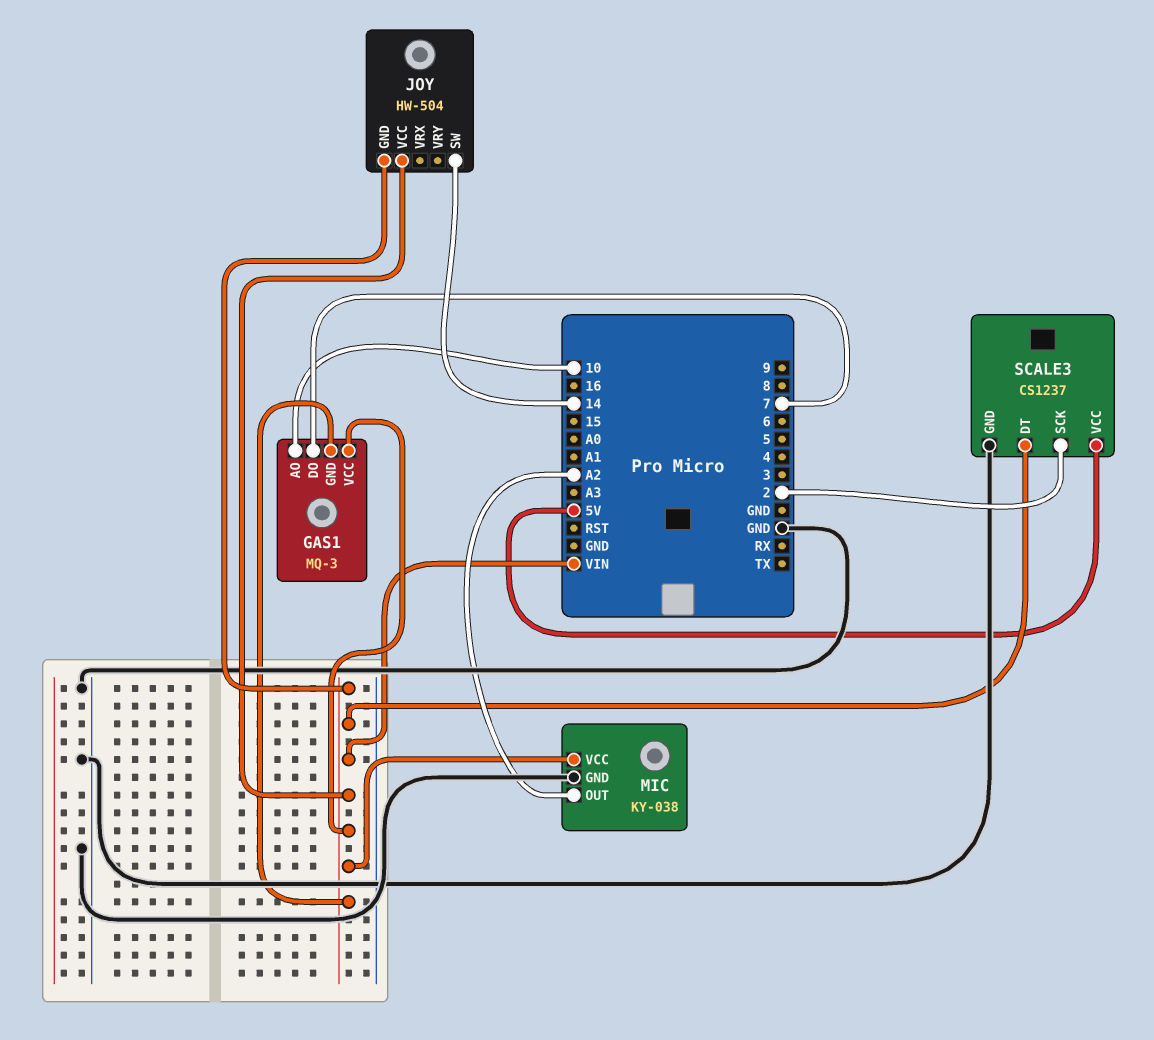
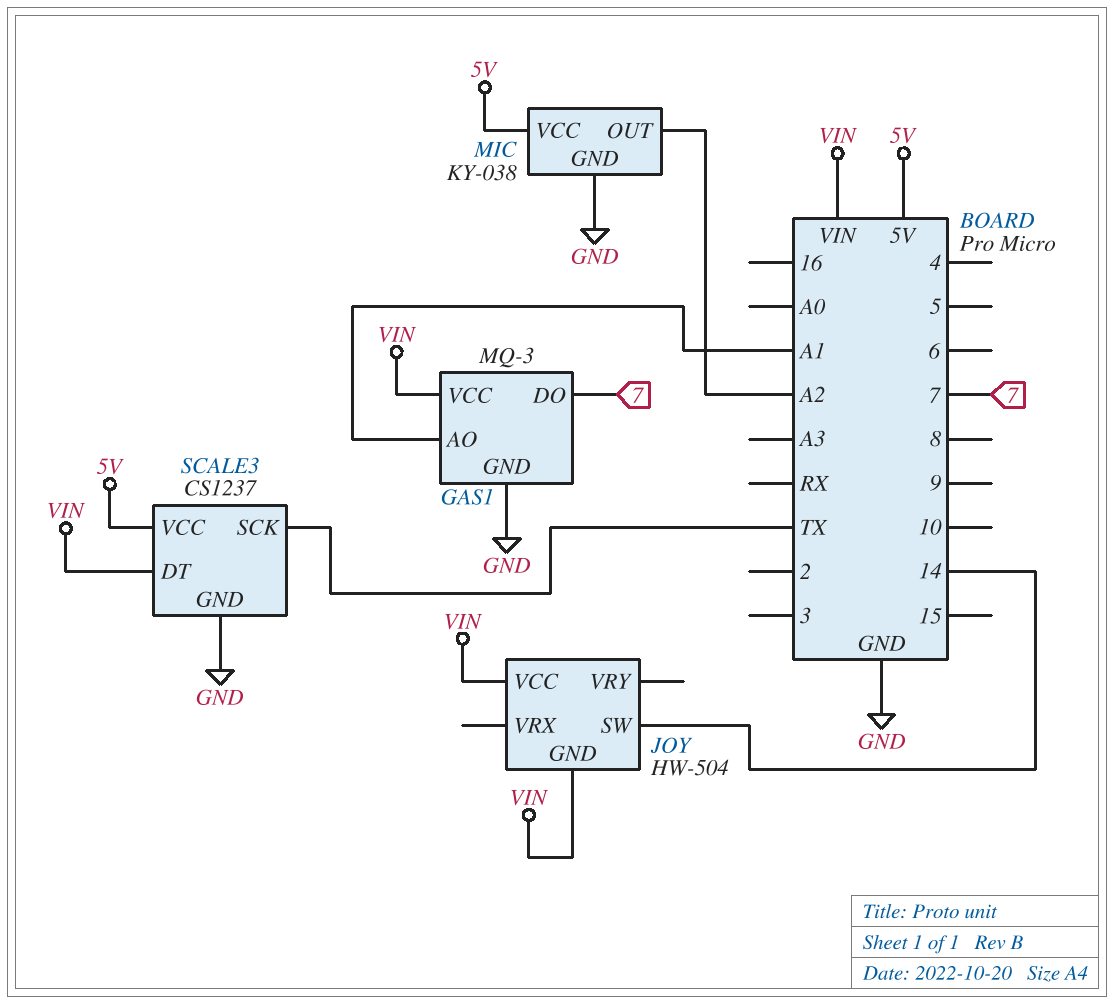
GAS1 pin AO: 10 -> A1
GAS1 pin GND: VIN -> GND
MIC pin VCC: VIN -> 5V
SCALE3 pin SCK: 2 -> TX

